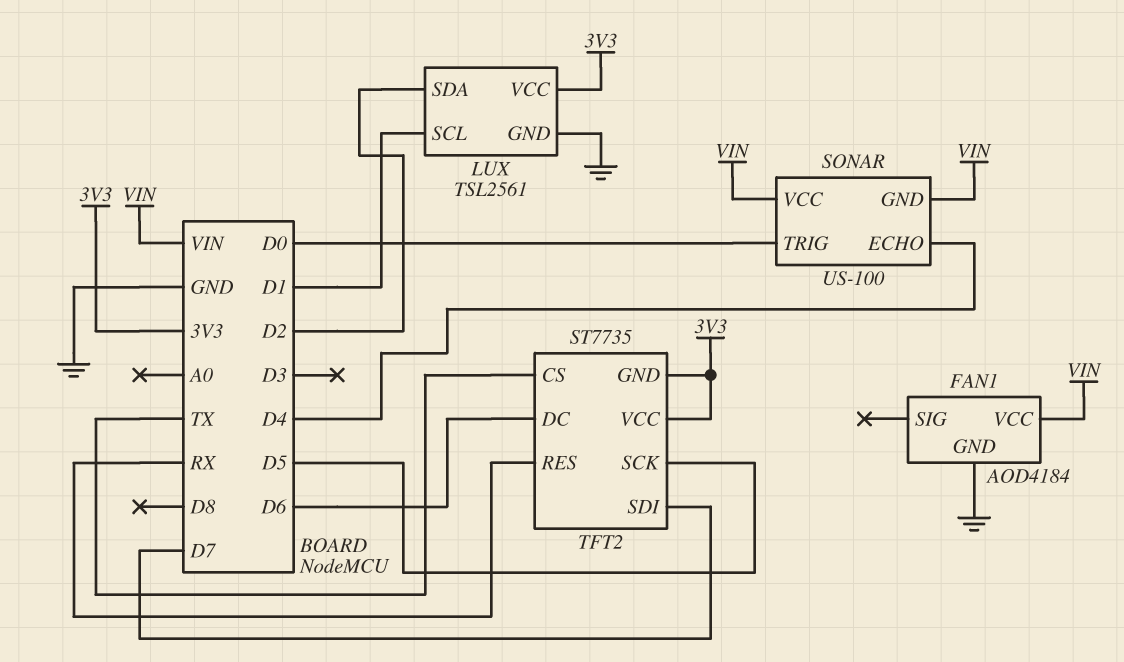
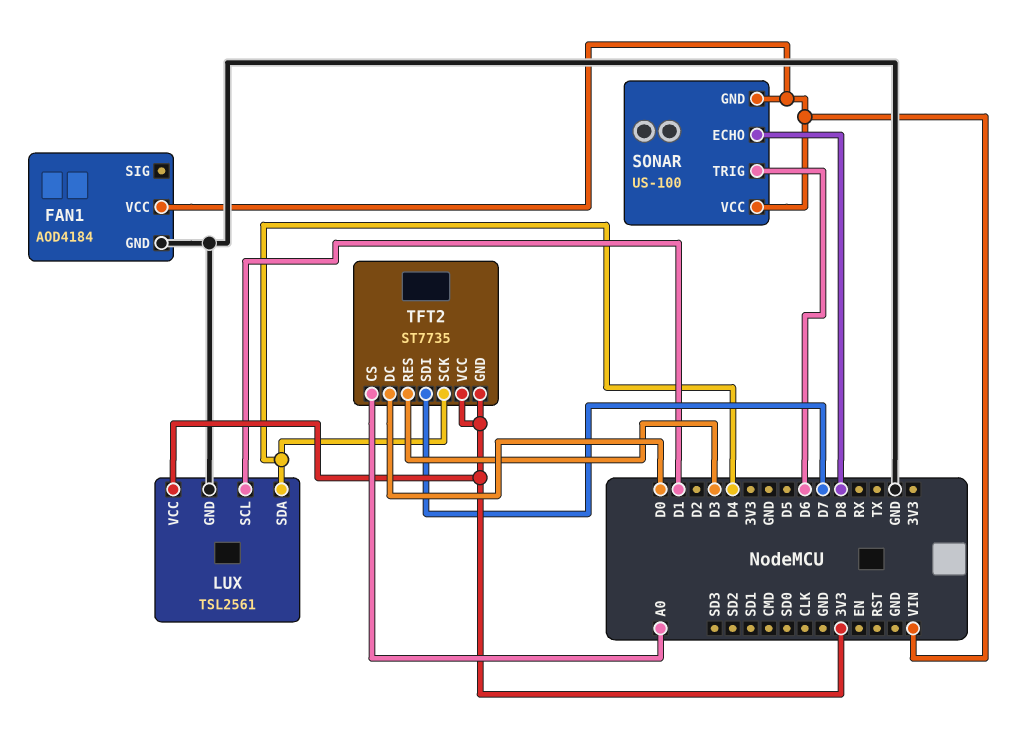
LUX pin SDA: D2 -> D4
SONAR pin ECHO: D4 -> D8
SONAR pin TRIG: D0 -> D6
TFT2 pin CS: TX -> A0
TFT2 pin DC: D6 -> D0
TFT2 pin RES: RX -> D3
TFT2 pin SCK: D5 -> D4

